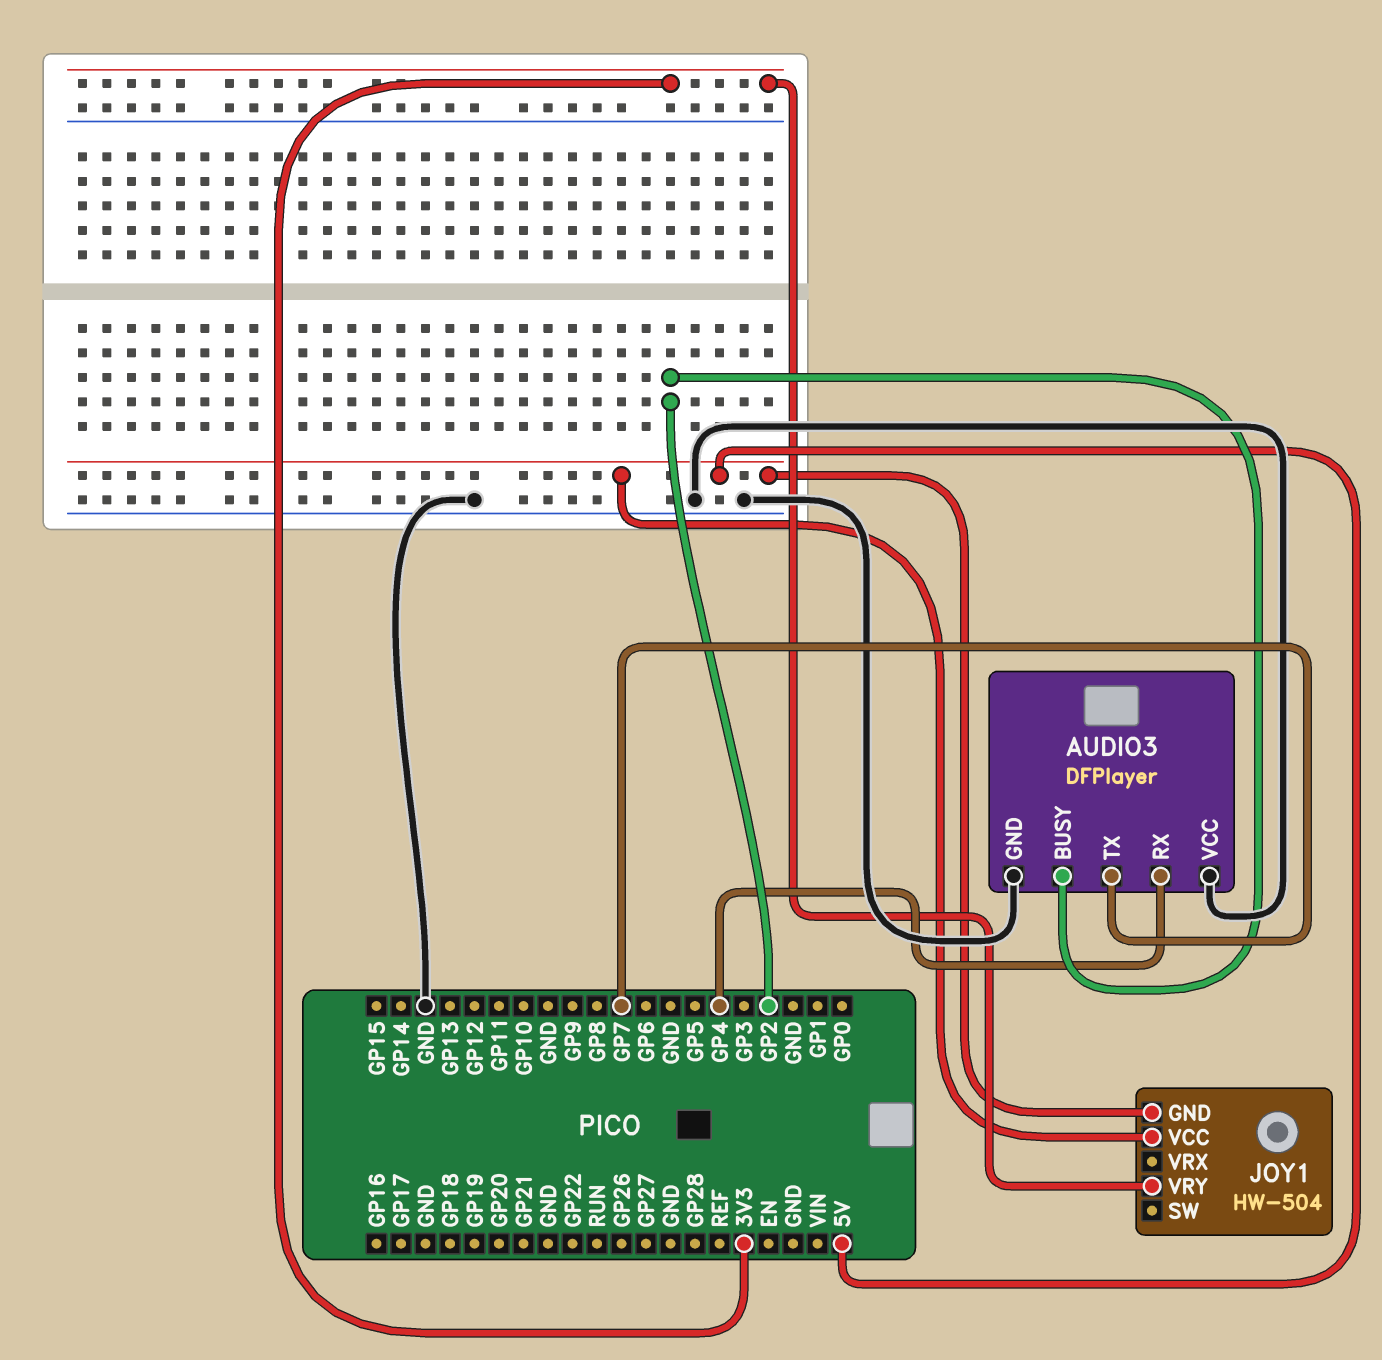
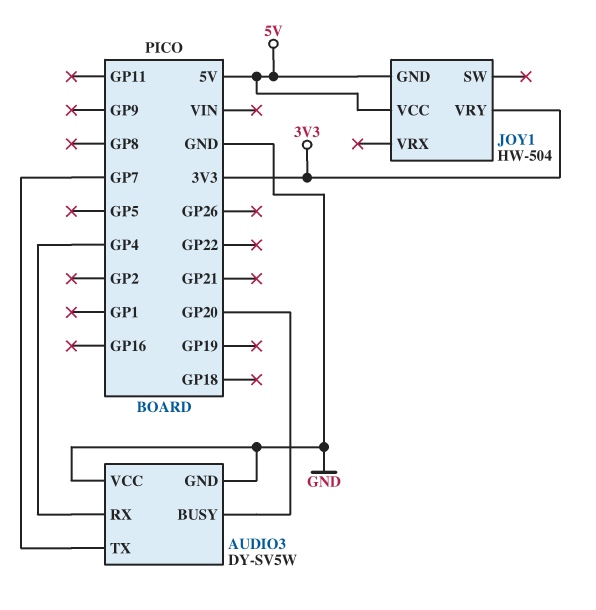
AUDIO3: DFPlayer -> DY-SV5W
AUDIO3 pin BUSY: GP2 -> GP20

